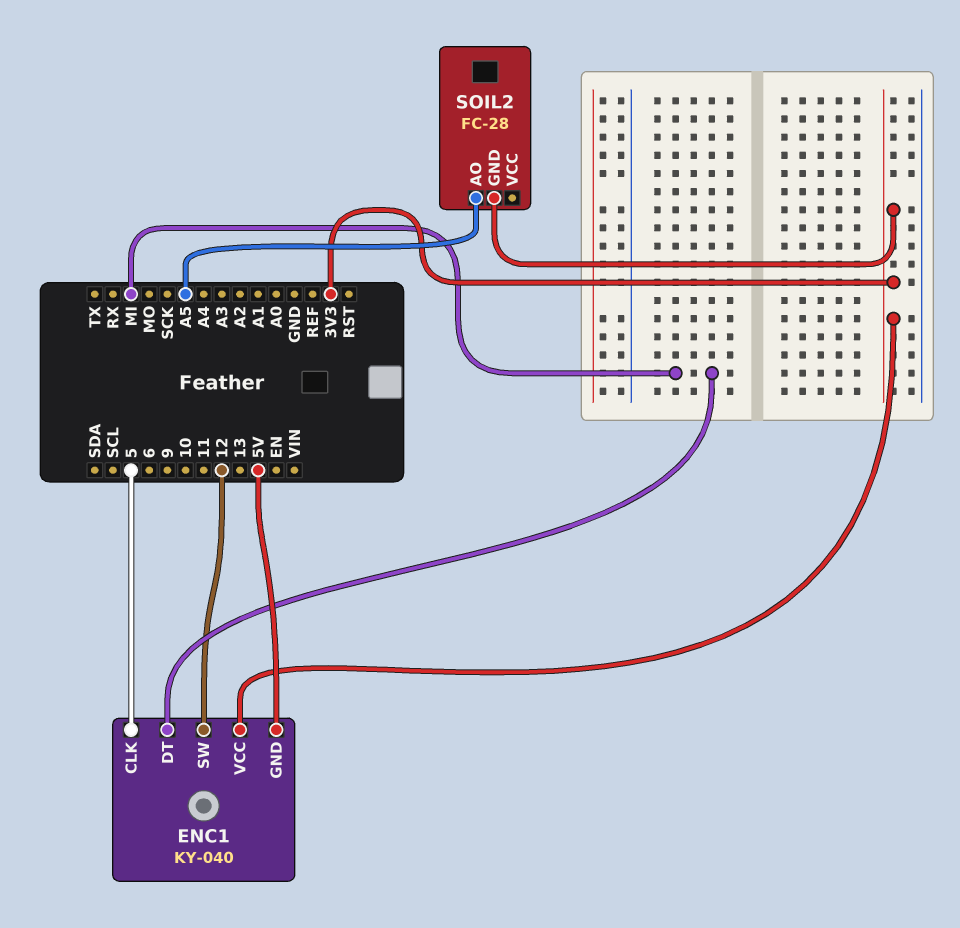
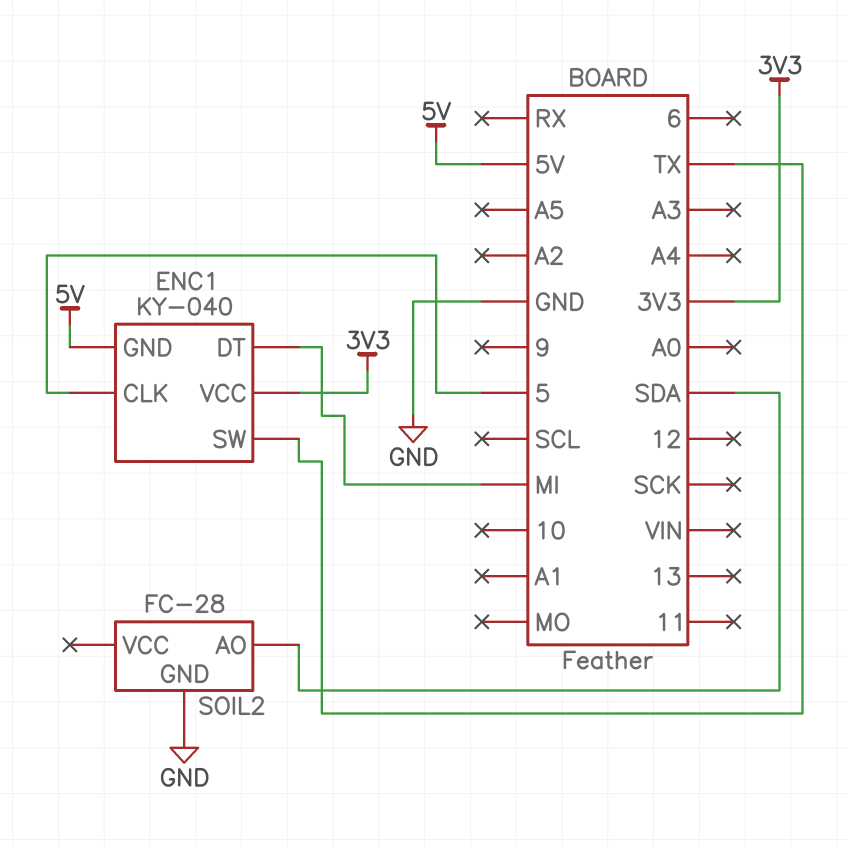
ENC1 pin SW: 12 -> TX
SOIL2 pin AO: A5 -> SDA
SOIL2 pin GND: 3V3 -> GND

